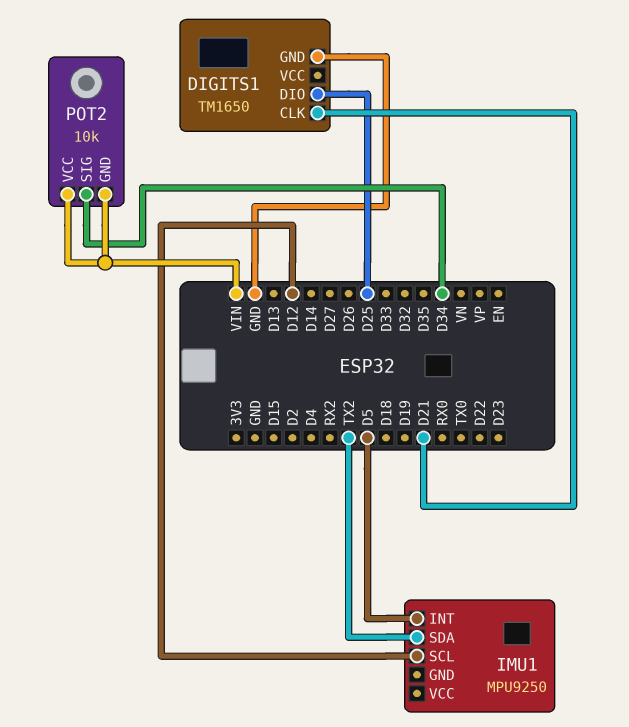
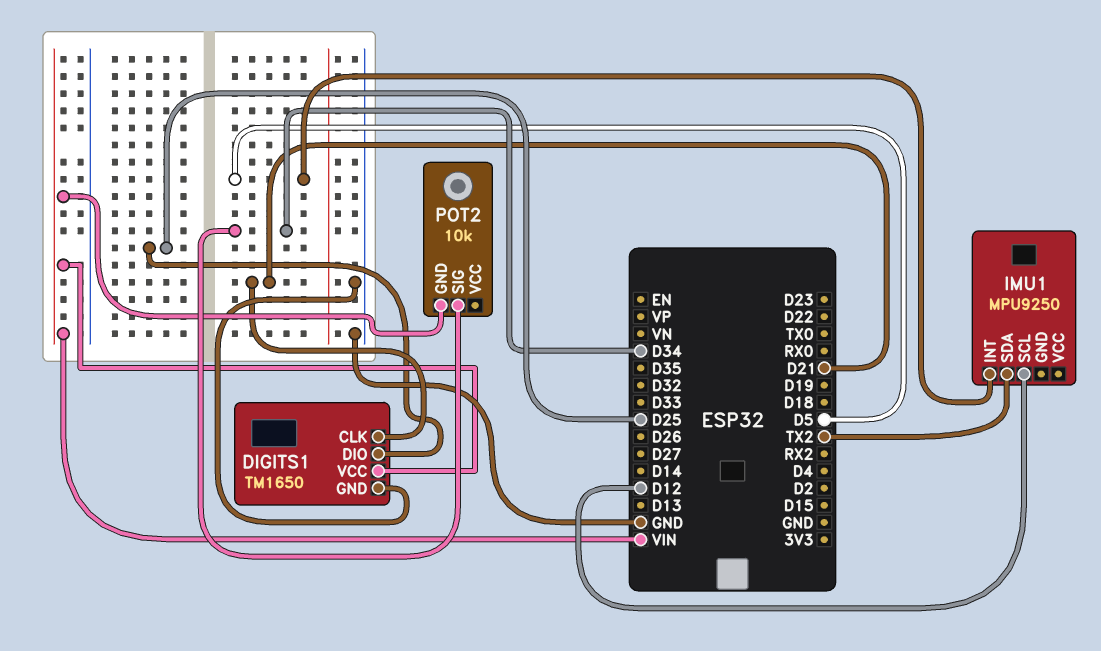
DIGITS1 pin VCC: none -> VIN
POT2 pin VCC: VIN -> none

